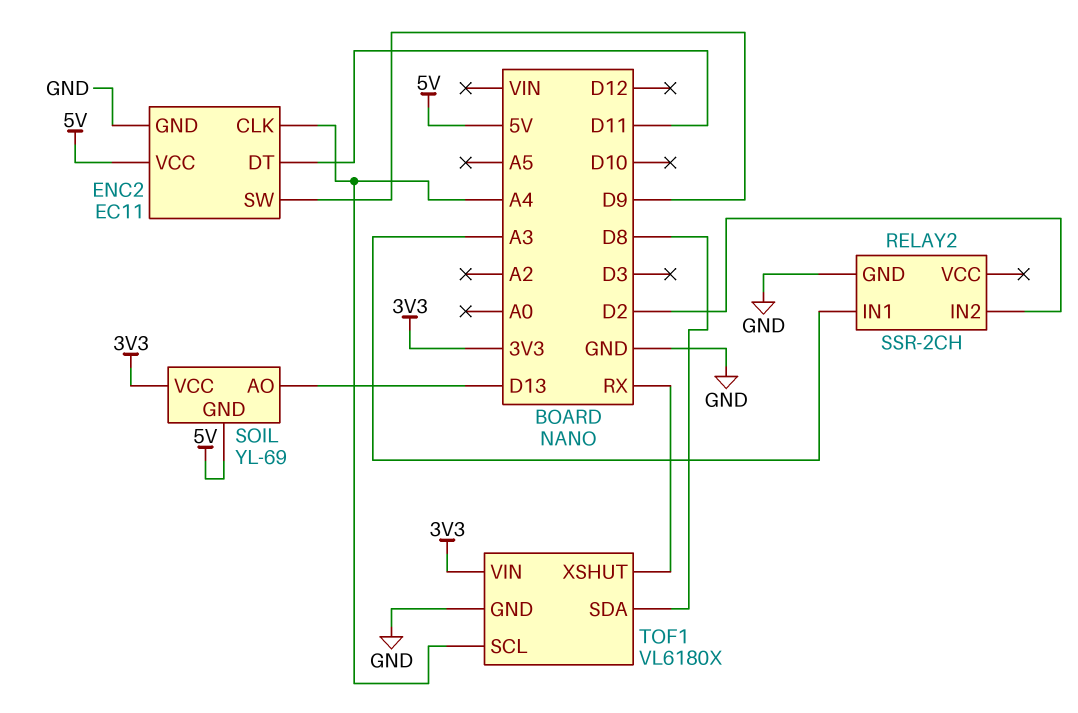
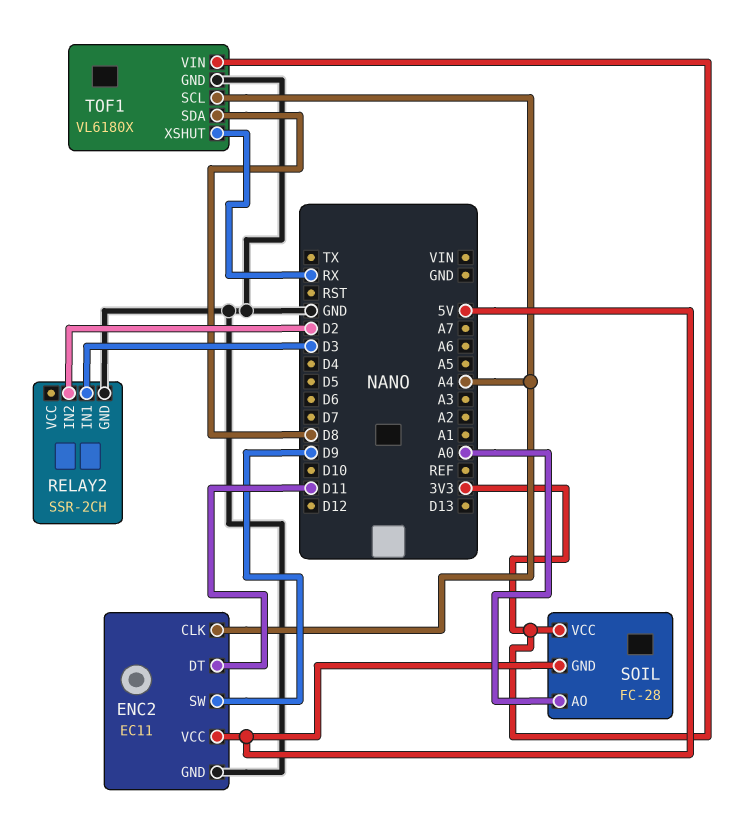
RELAY2 pin IN1: A3 -> D3
SOIL: YL-69 -> FC-28
SOIL pin AO: D13 -> A0

